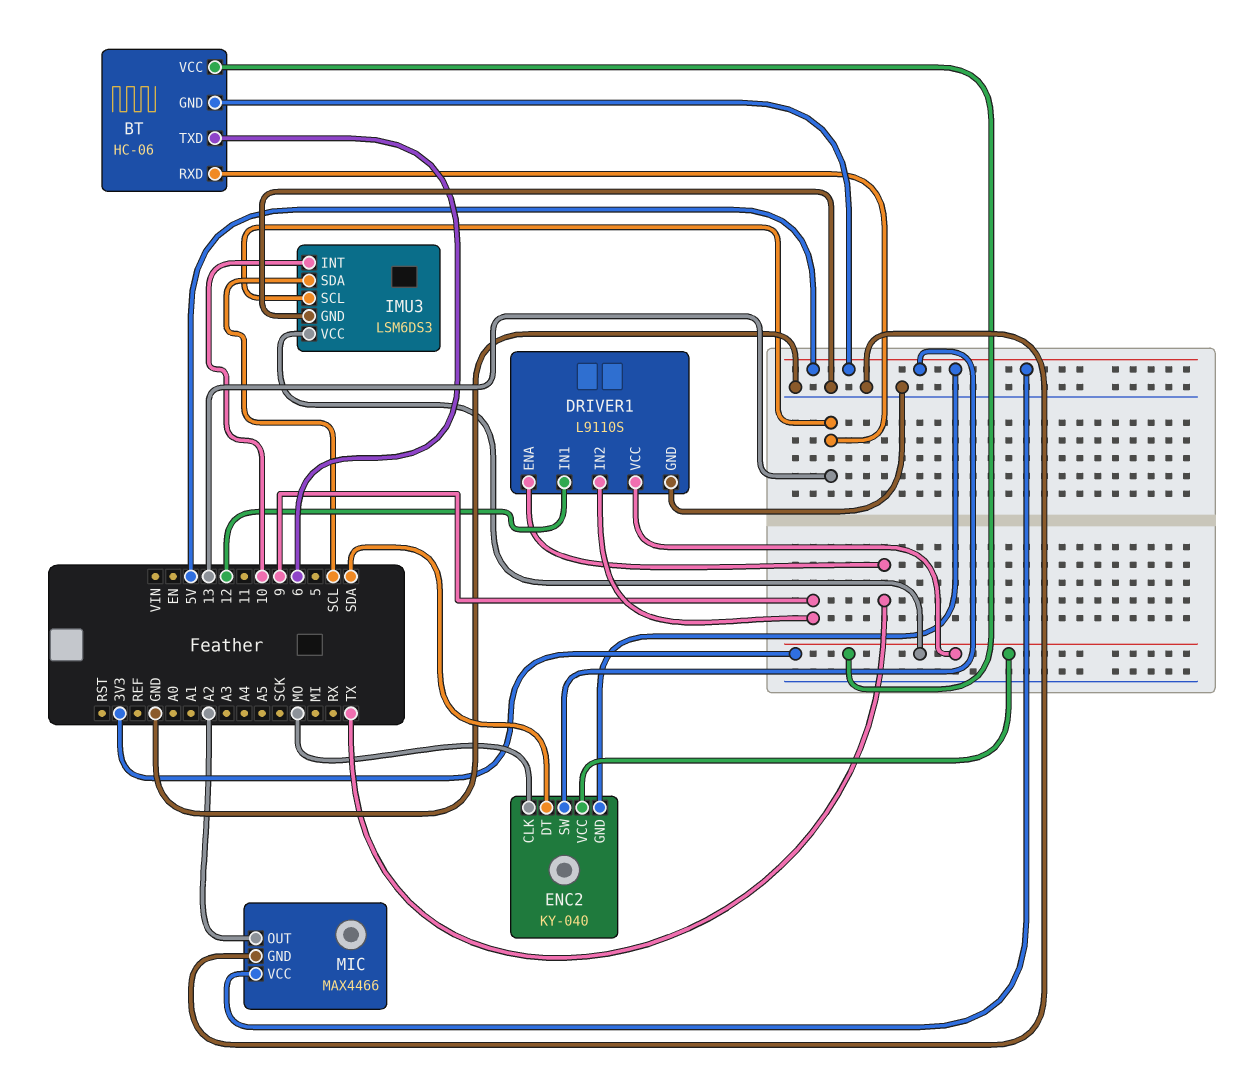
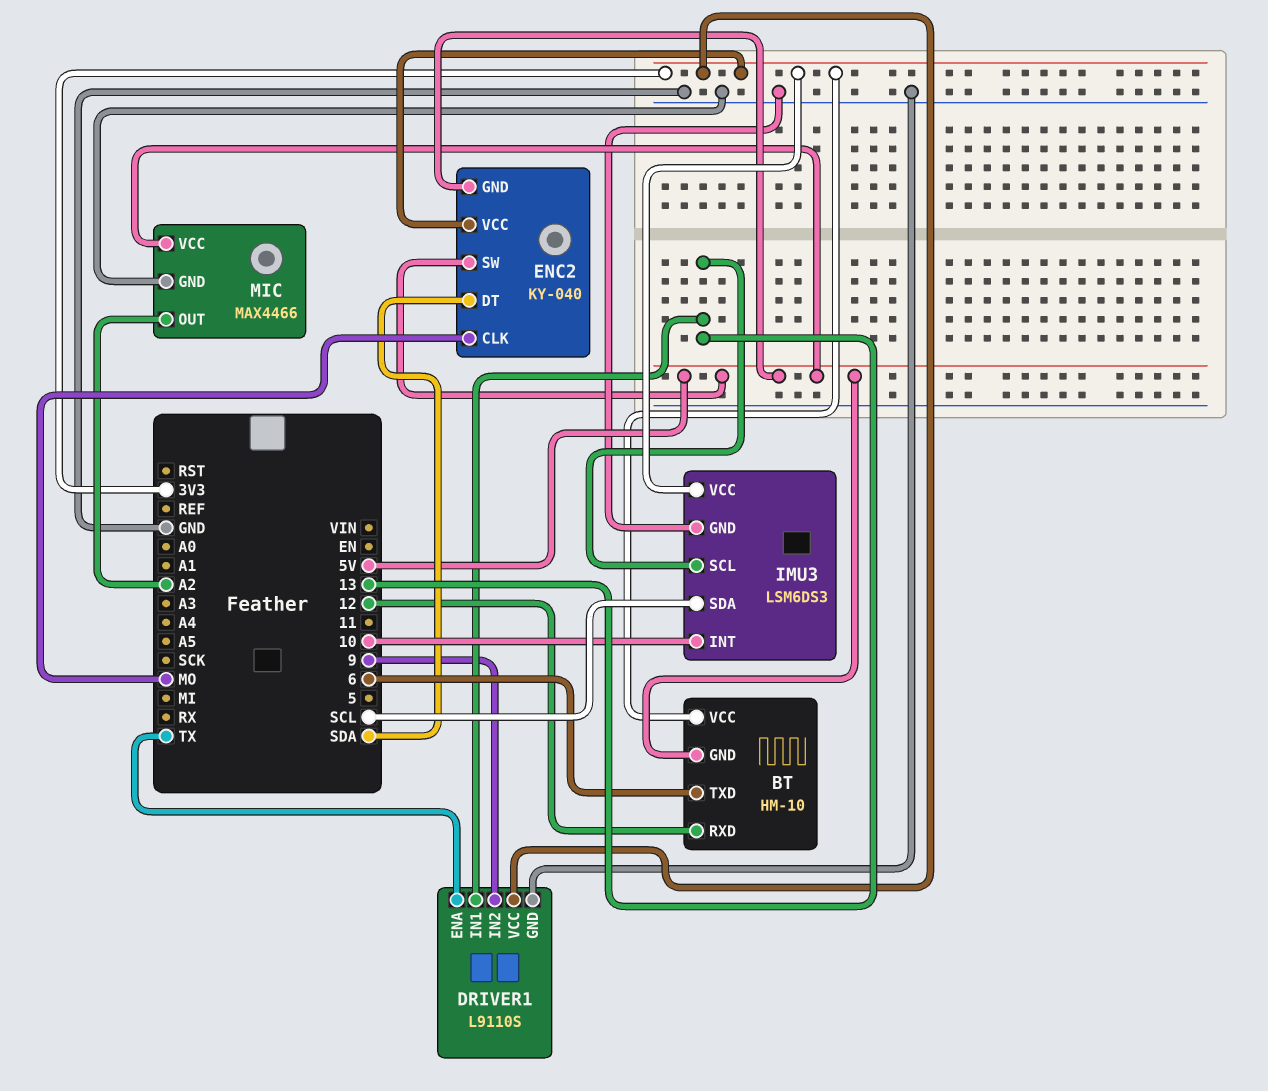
BT: HC-06 -> HM-10
BT pin RXD: 13 -> 12
DRIVER1 pin IN1: 12 -> 13

